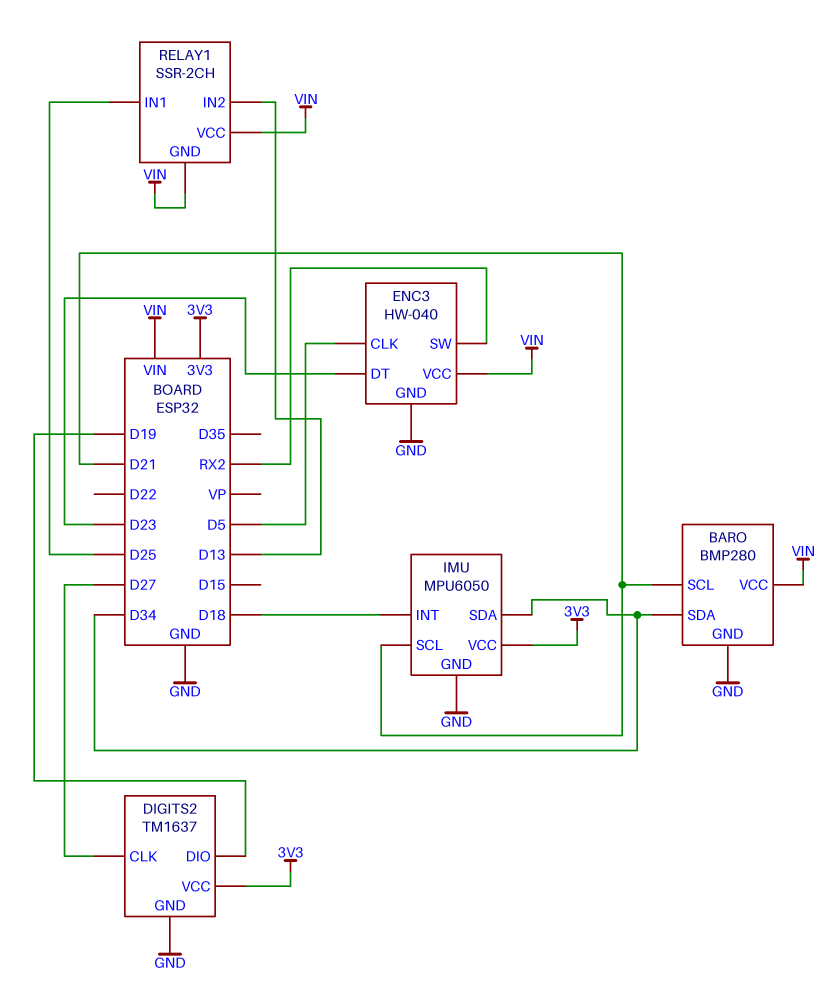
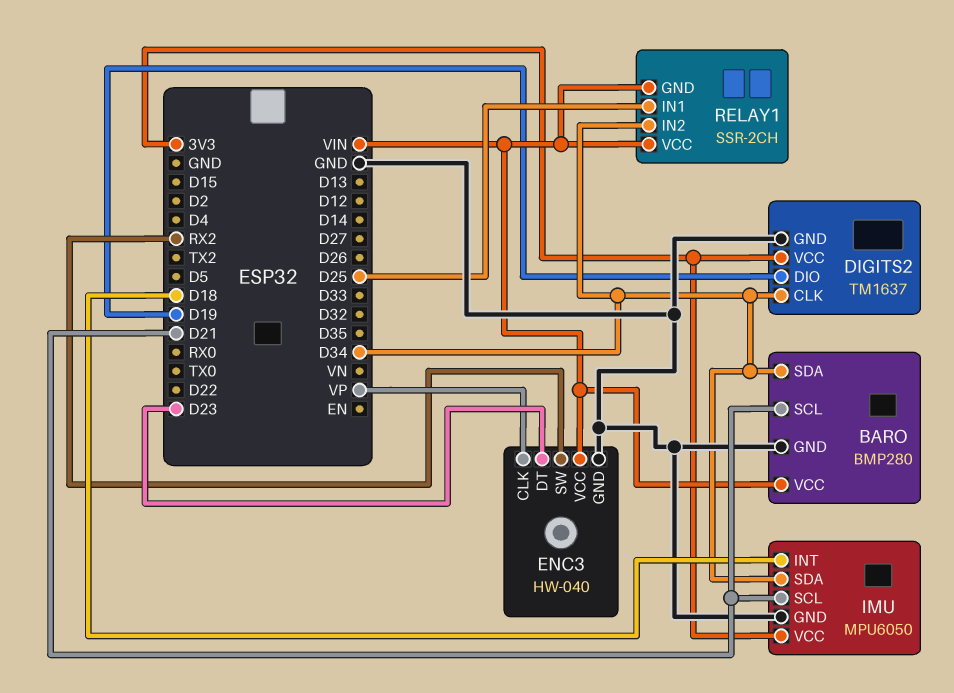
DIGITS2 pin CLK: D27 -> D34
ENC3 pin CLK: D5 -> VP
RELAY1 pin IN2: D13 -> D34

